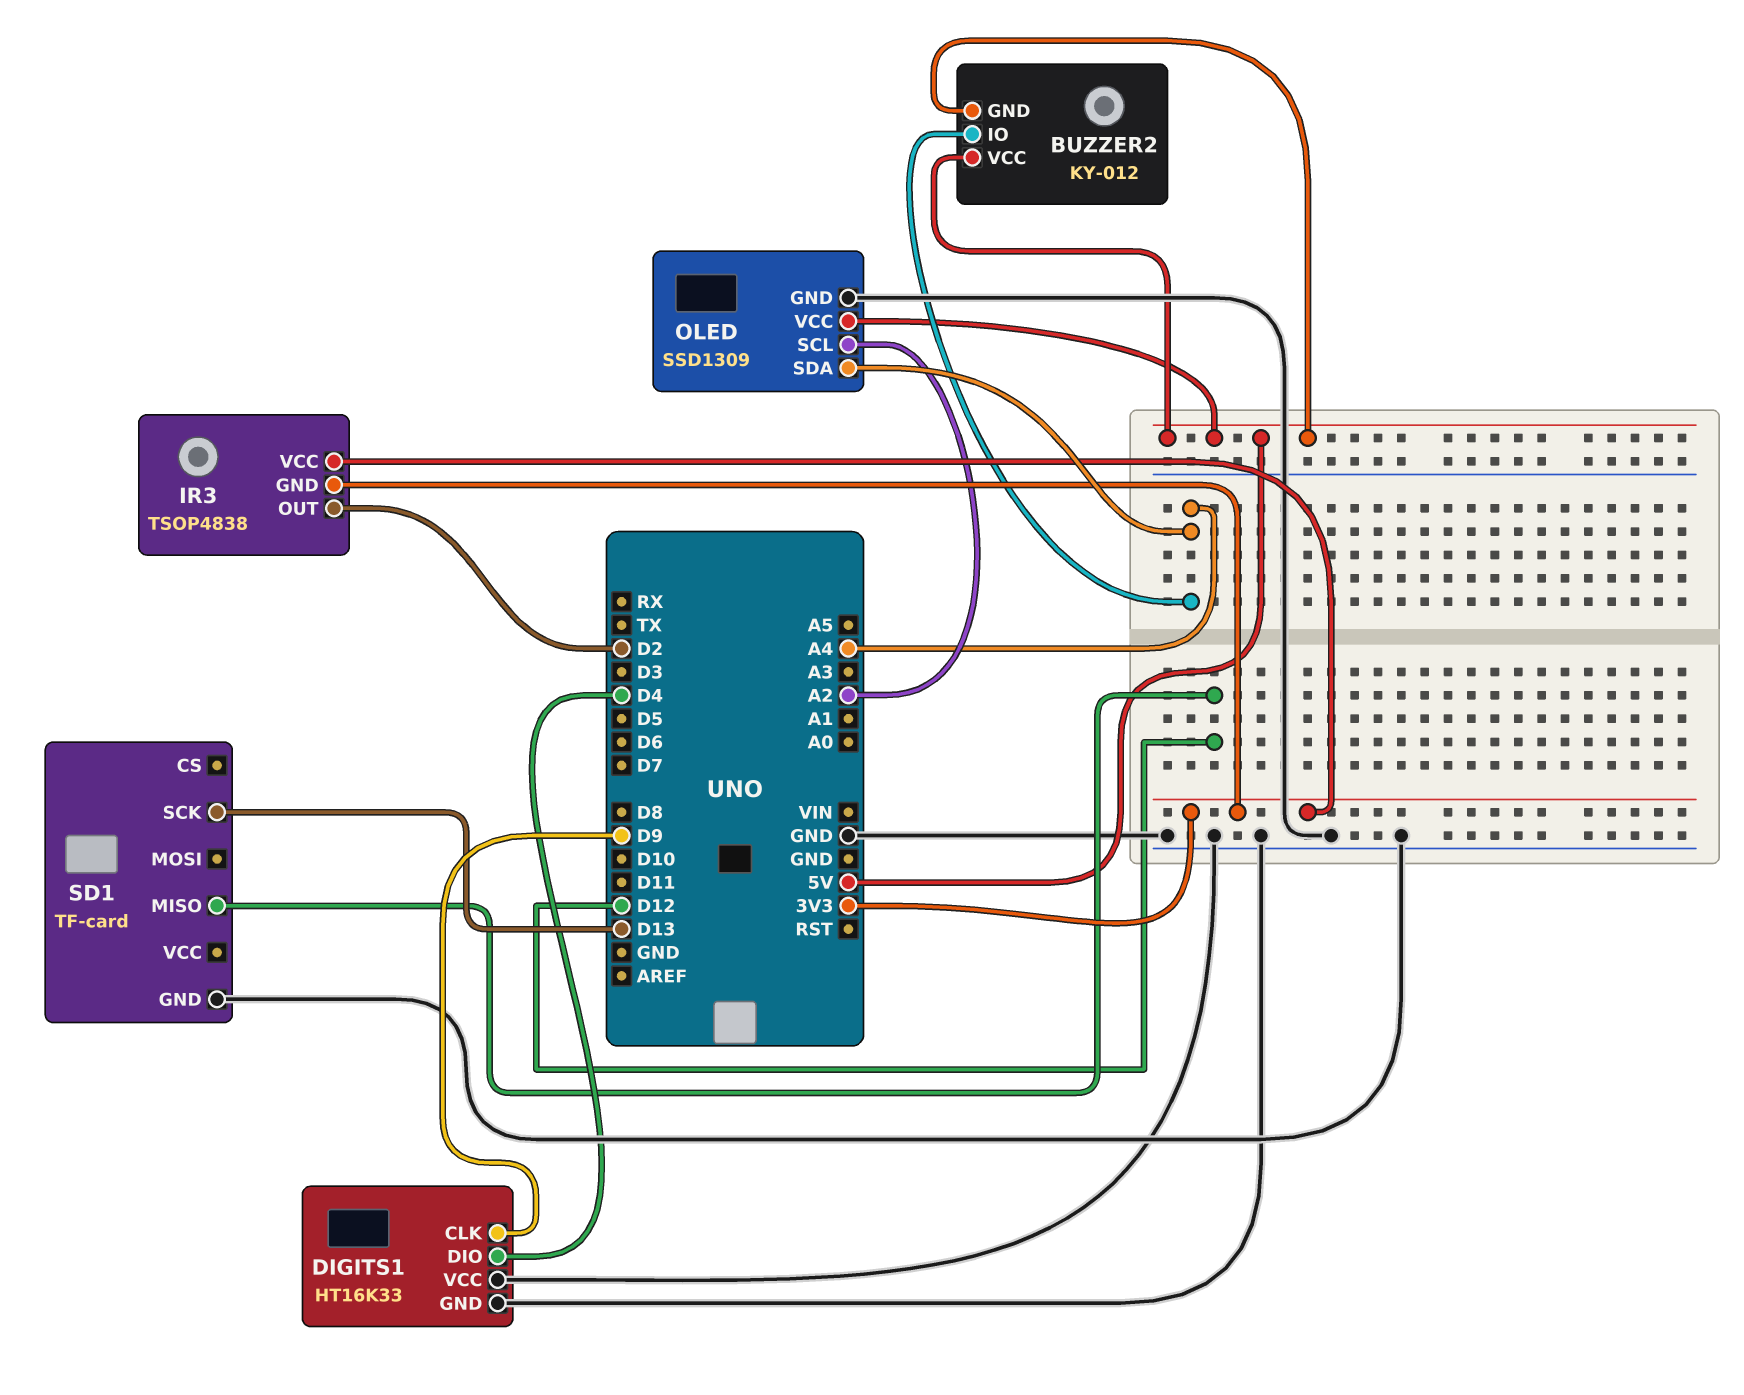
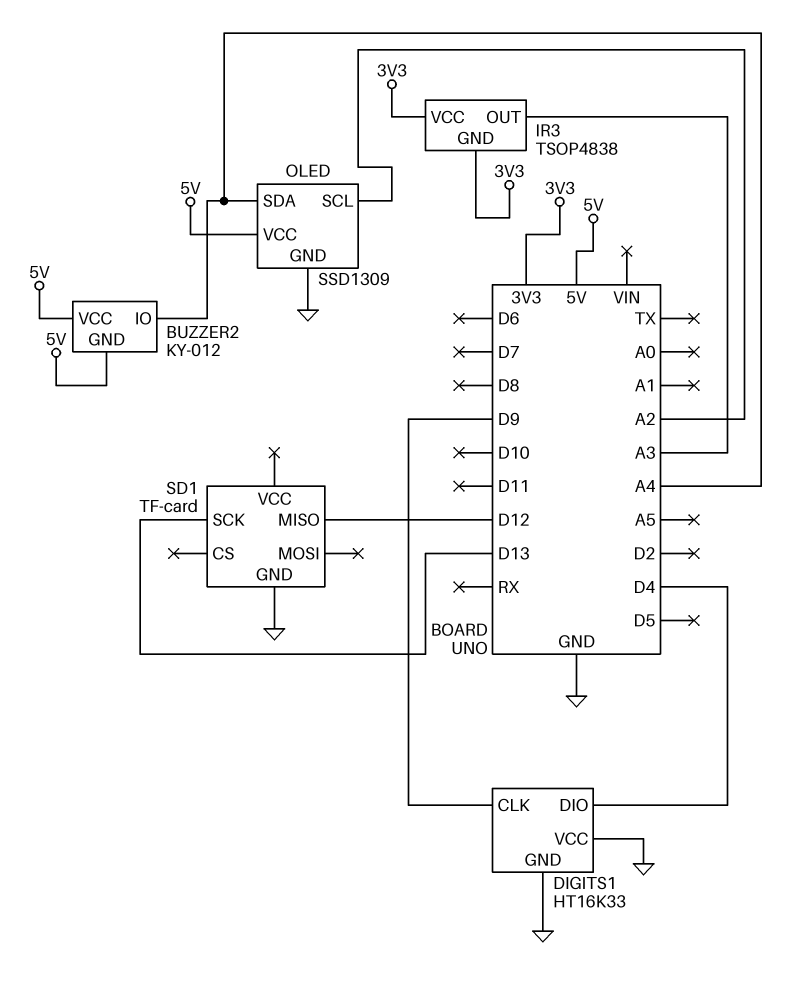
IR3 pin OUT: D2 -> A3

